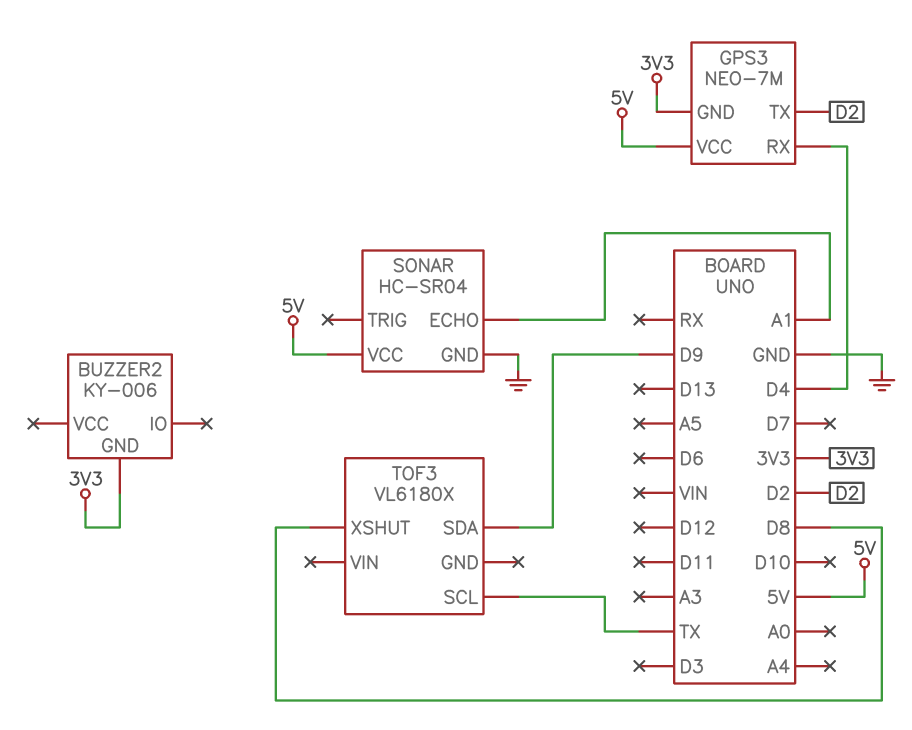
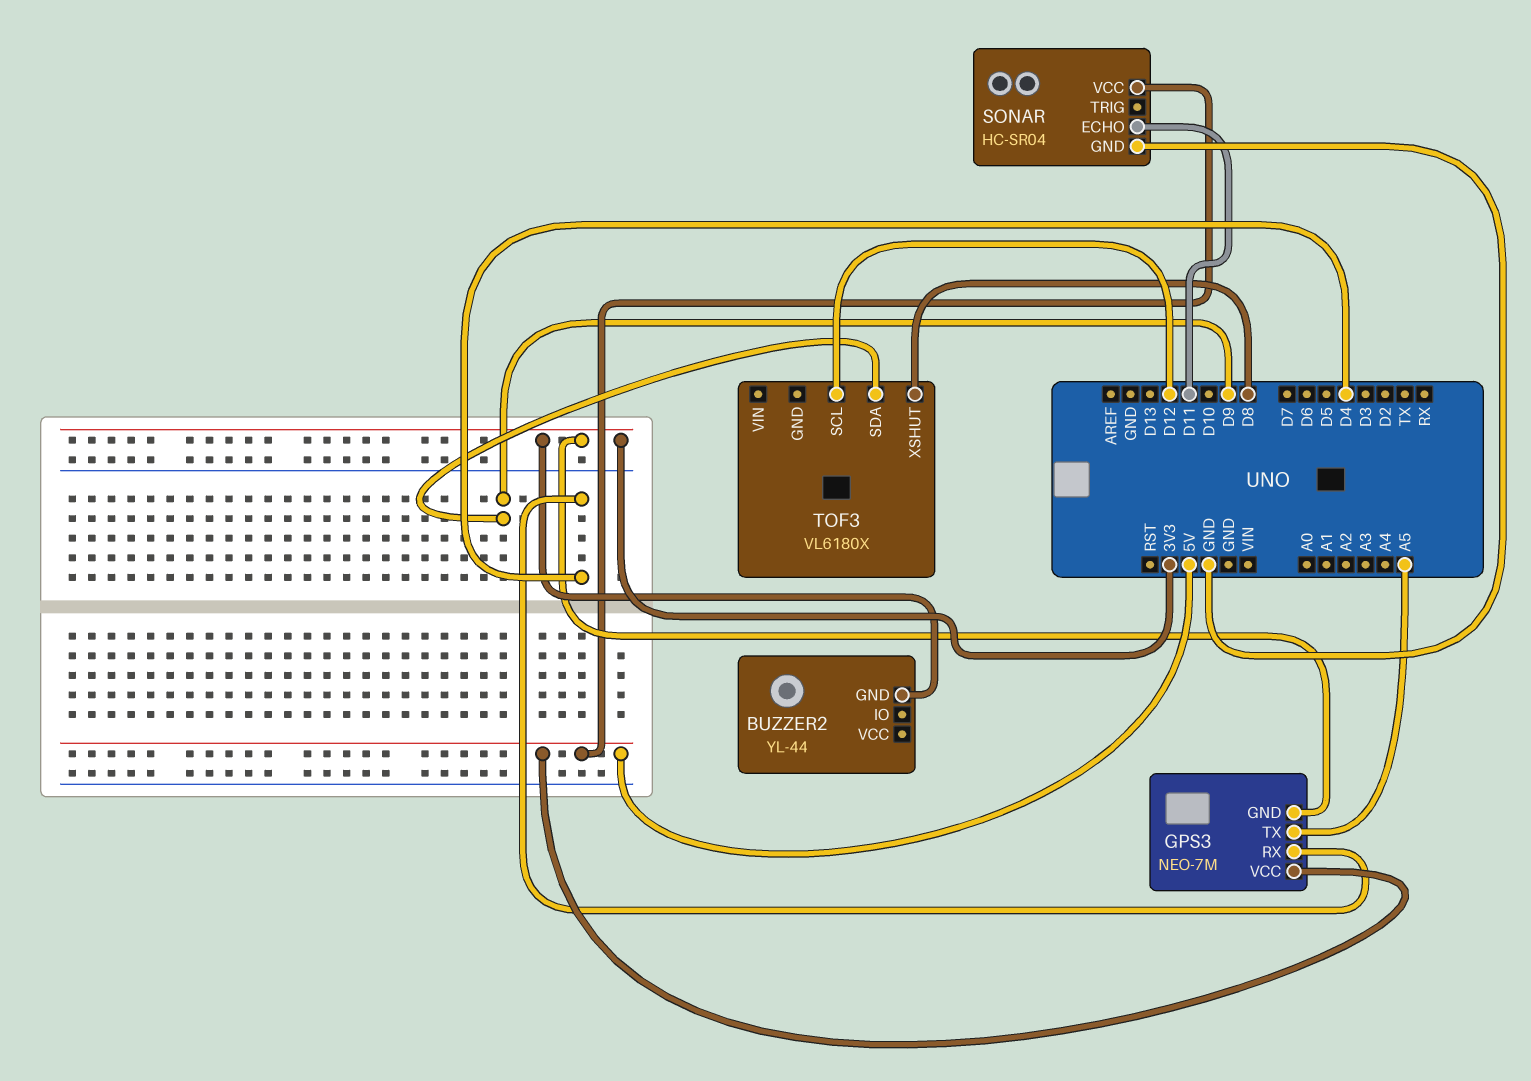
BUZZER2: KY-006 -> YL-44
GPS3 pin TX: D2 -> A5
SONAR pin ECHO: A1 -> D11
TOF3 pin SCL: TX -> D12

